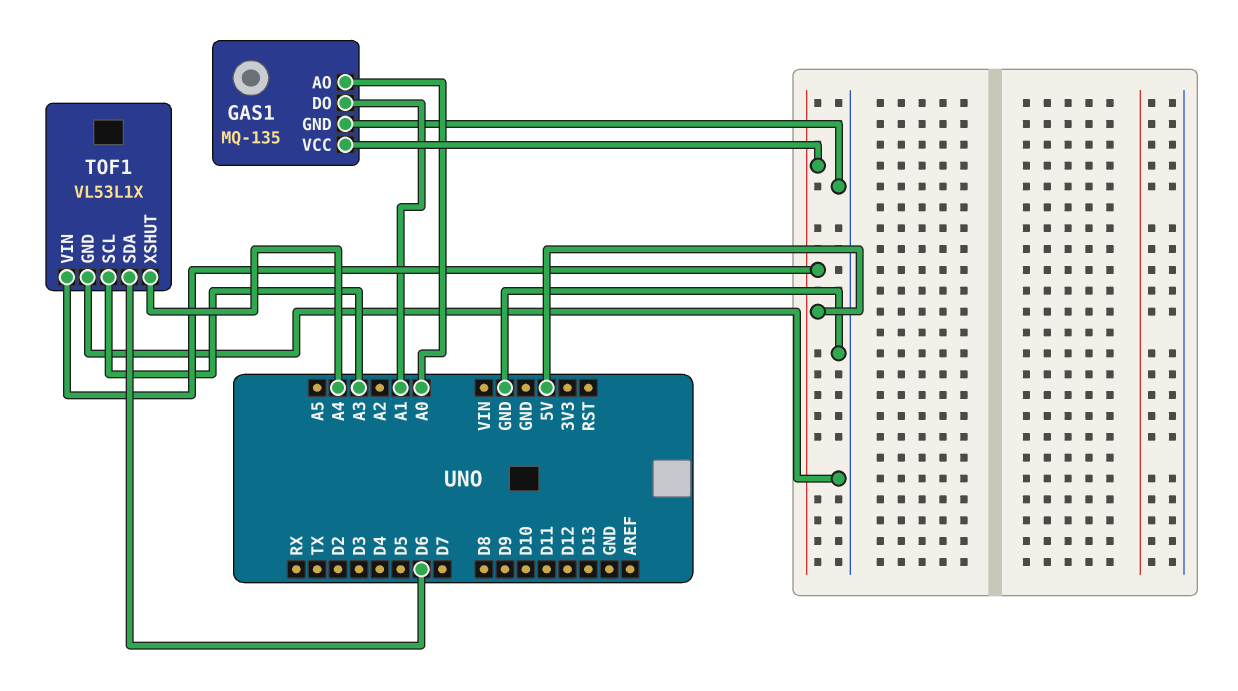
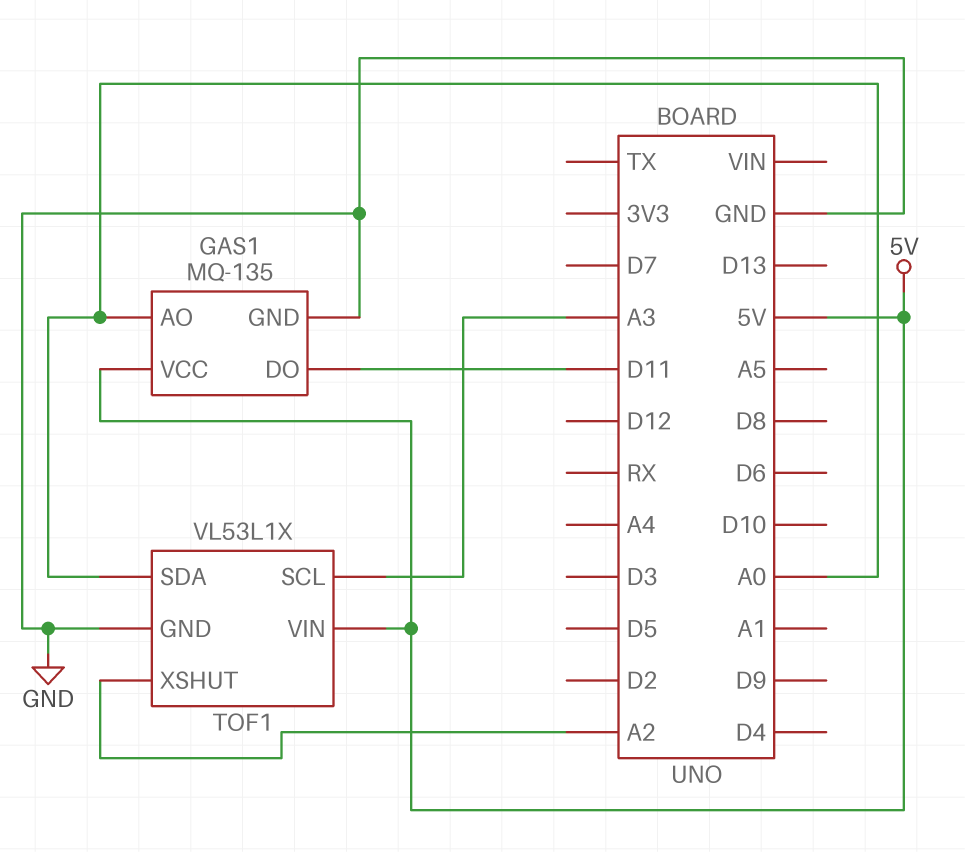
GAS1 pin DO: A1 -> D11
TOF1 pin SDA: D6 -> A0
TOF1 pin XSHUT: A4 -> A2

